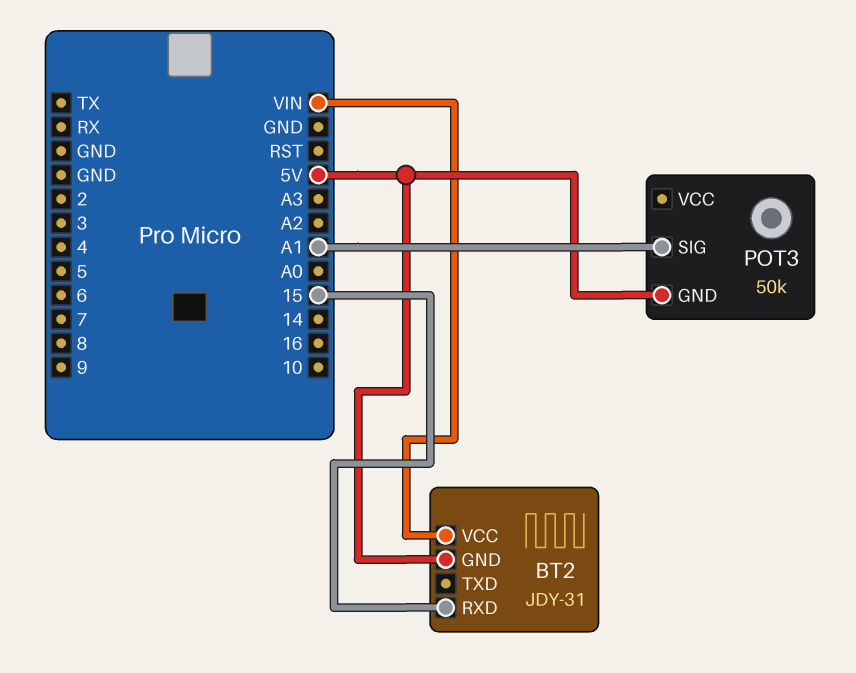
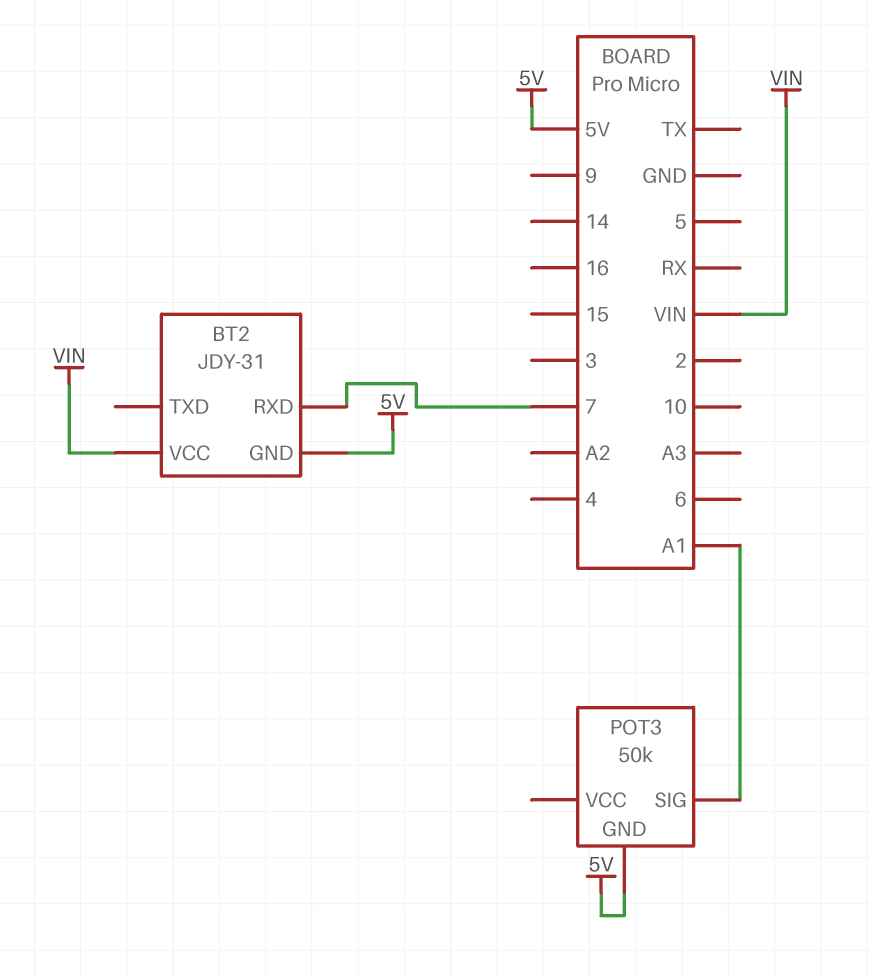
BT2 pin RXD: 15 -> 7

